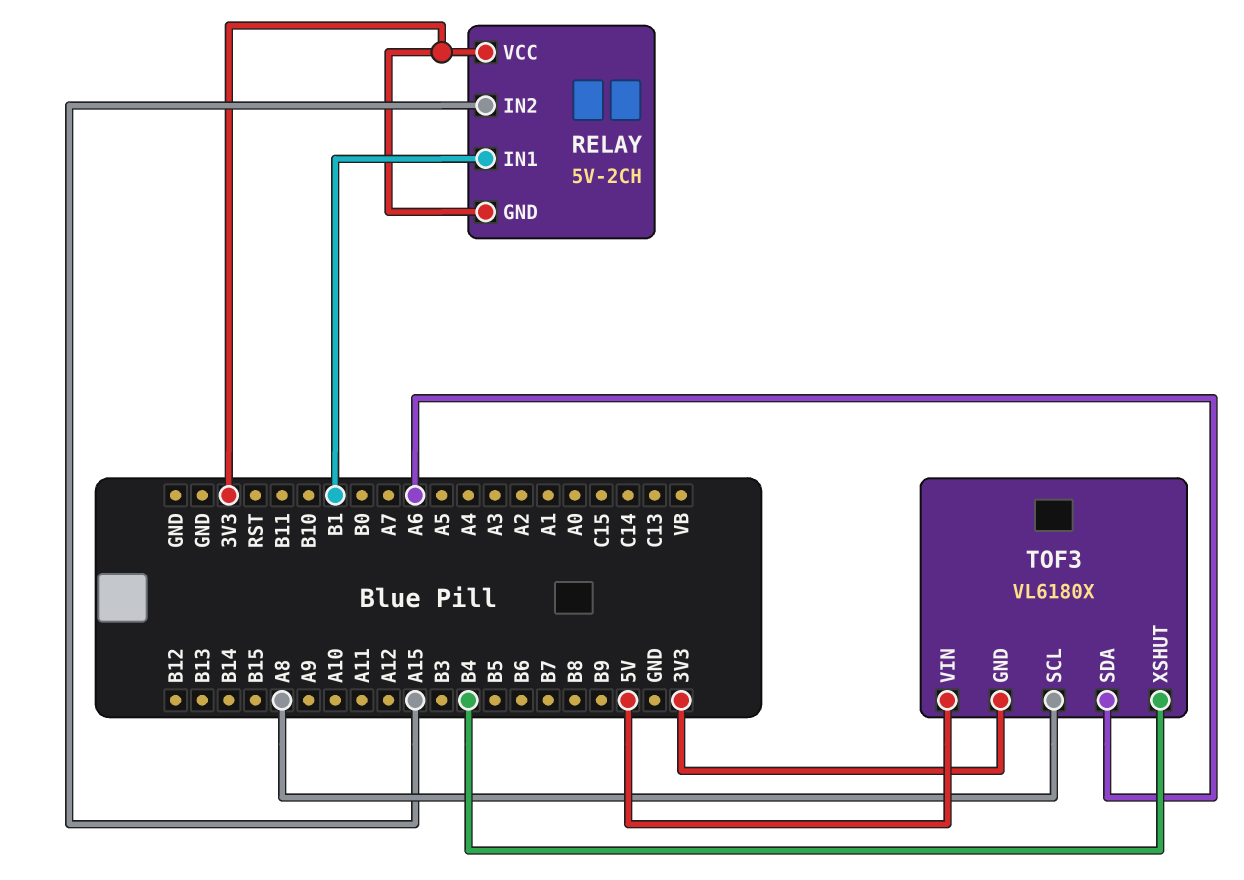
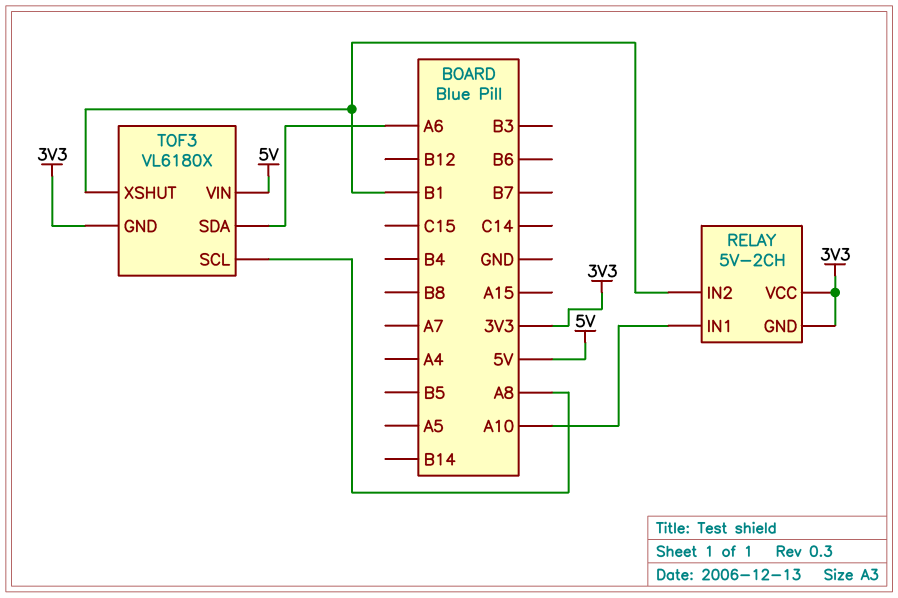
RELAY pin IN1: B1 -> A10
RELAY pin IN2: A15 -> B1
TOF3 pin XSHUT: B4 -> B1

